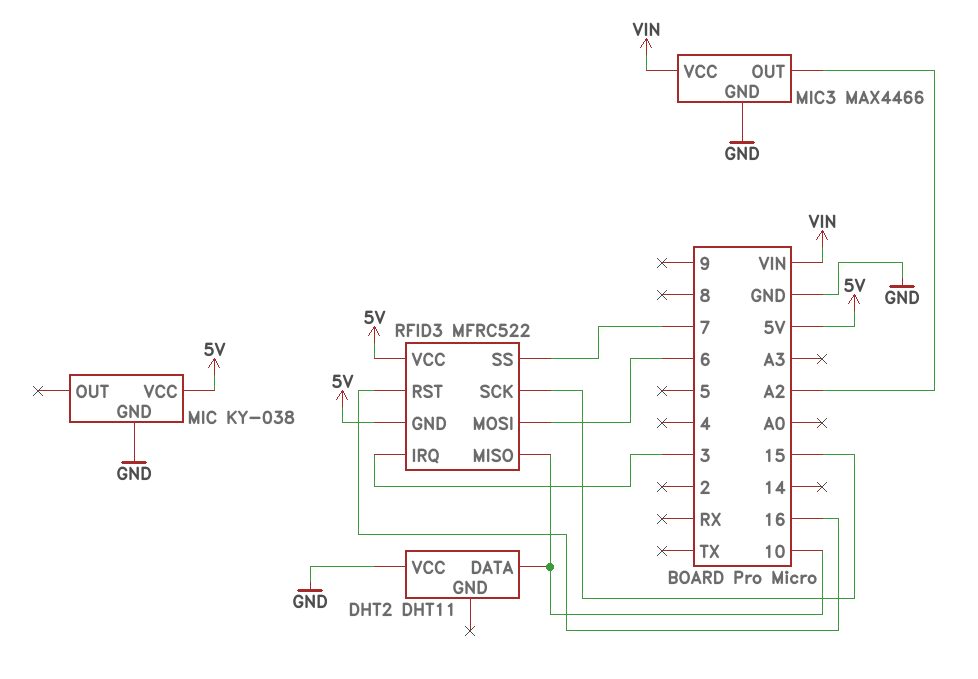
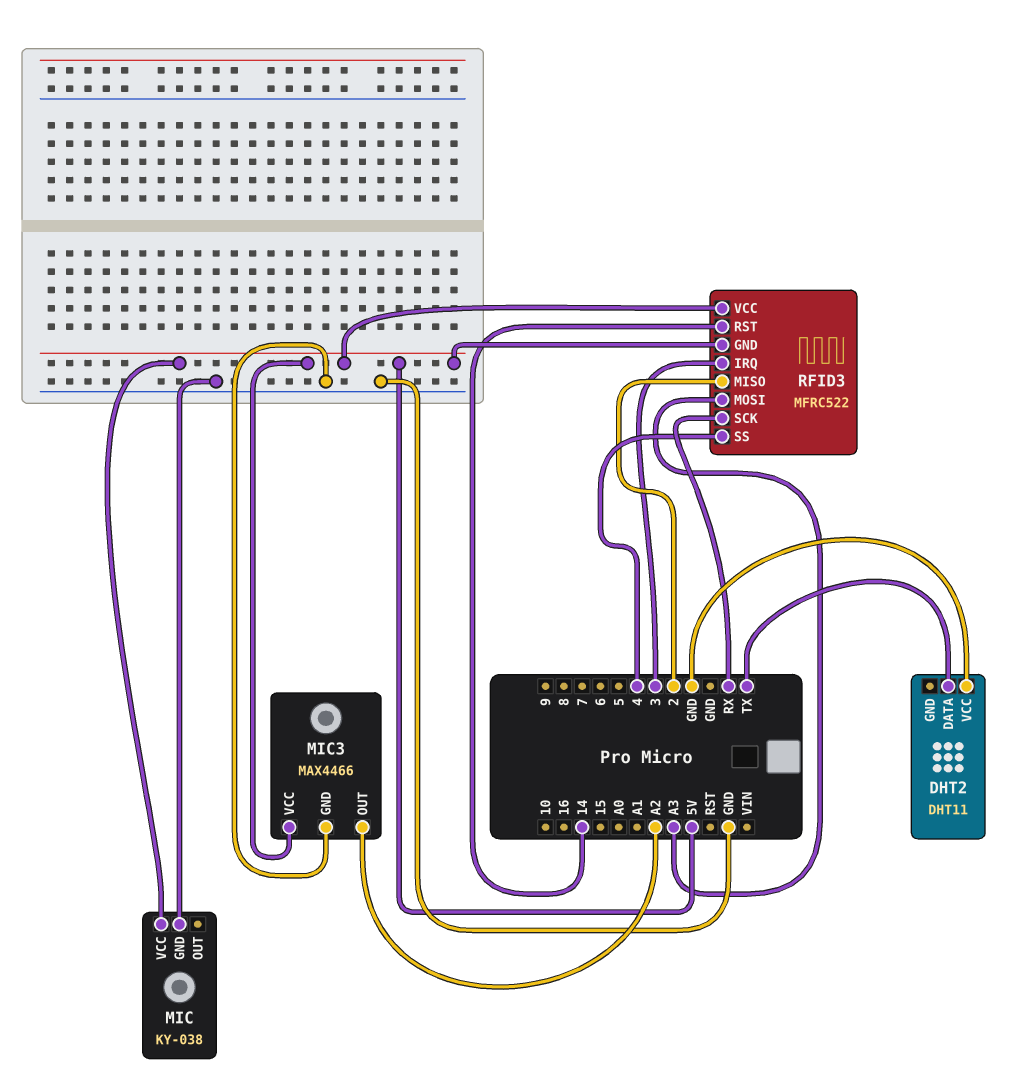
DHT2 pin DATA: 10 -> TX
MIC3 pin VCC: VIN -> 5V
RFID3 pin MISO: 10 -> 2
RFID3 pin MOSI: 6 -> A3
RFID3 pin RST: 16 -> 14
RFID3 pin SCK: 15 -> RX
RFID3 pin SS: 7 -> 4

